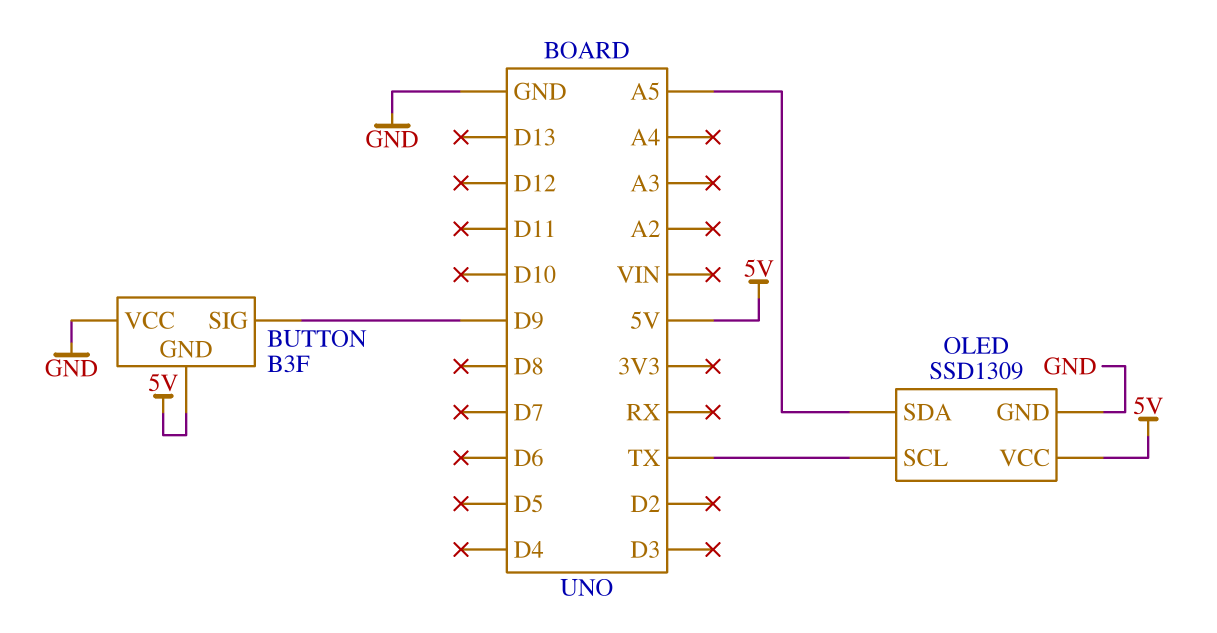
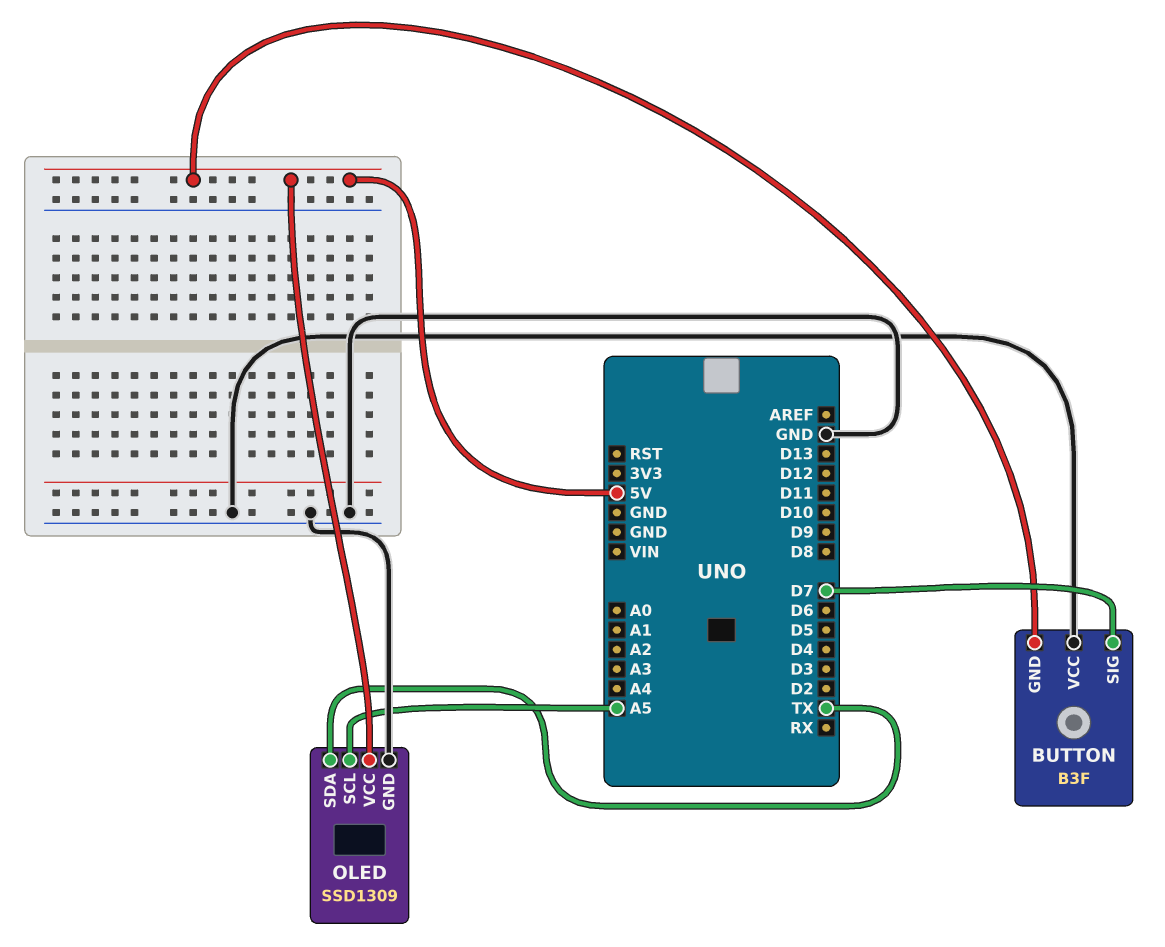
BUTTON pin SIG: D9 -> D7
OLED pin SCL: TX -> A5
OLED pin SDA: A5 -> TX

